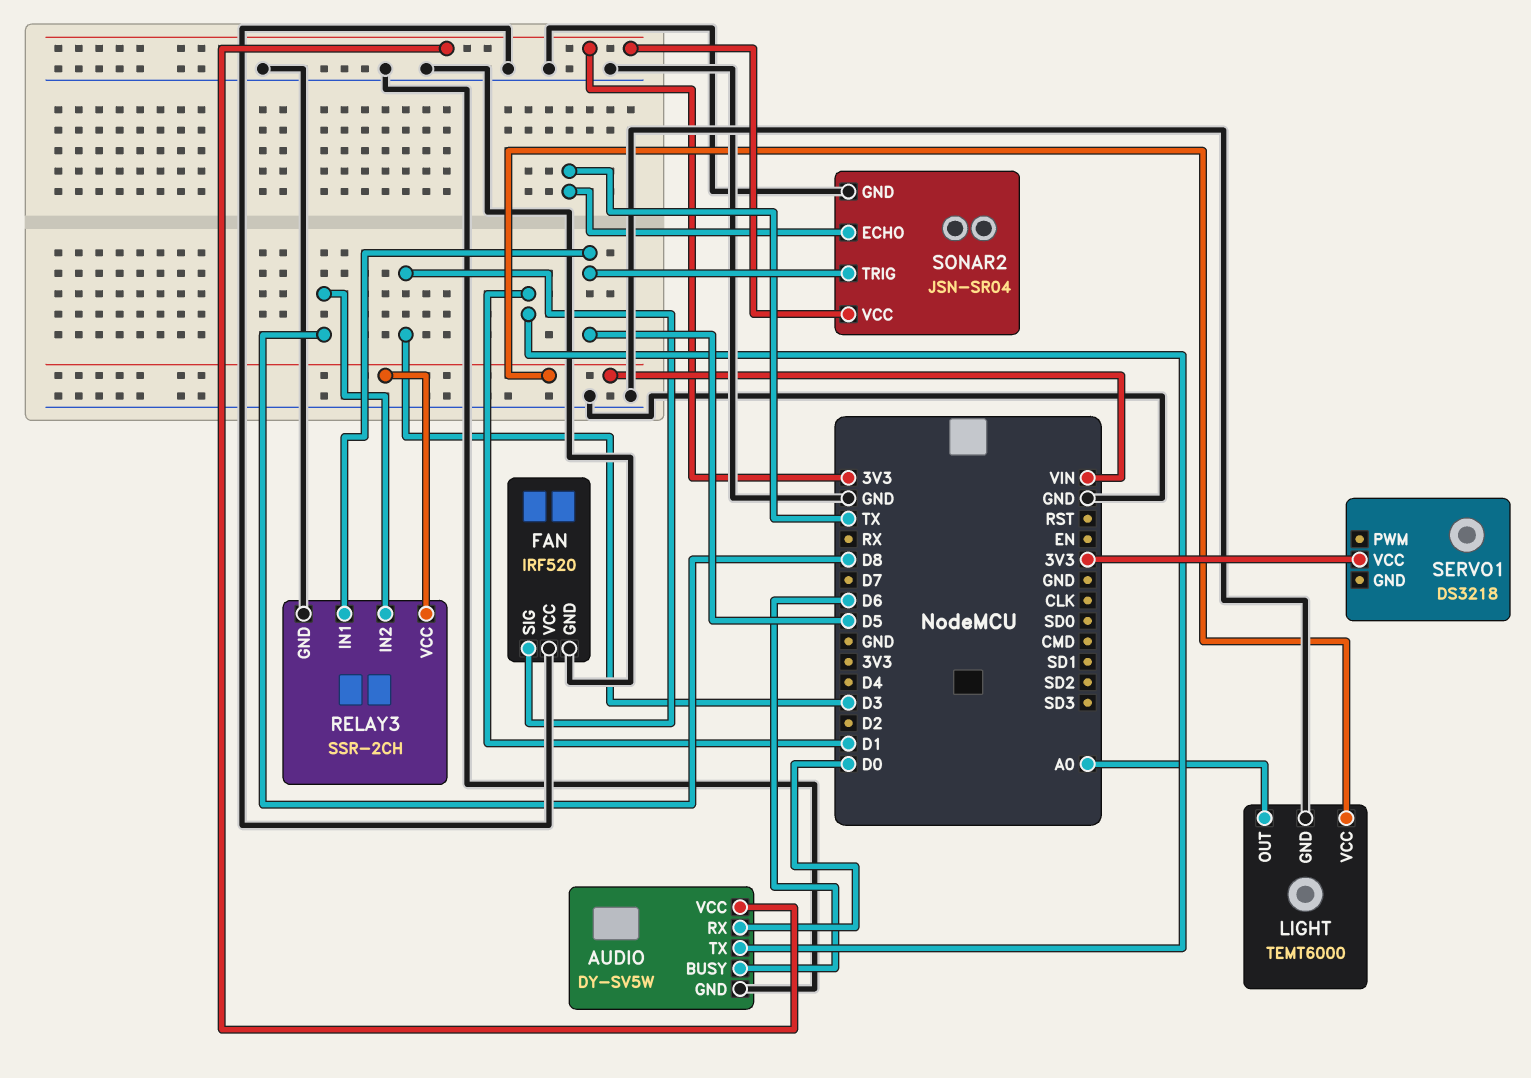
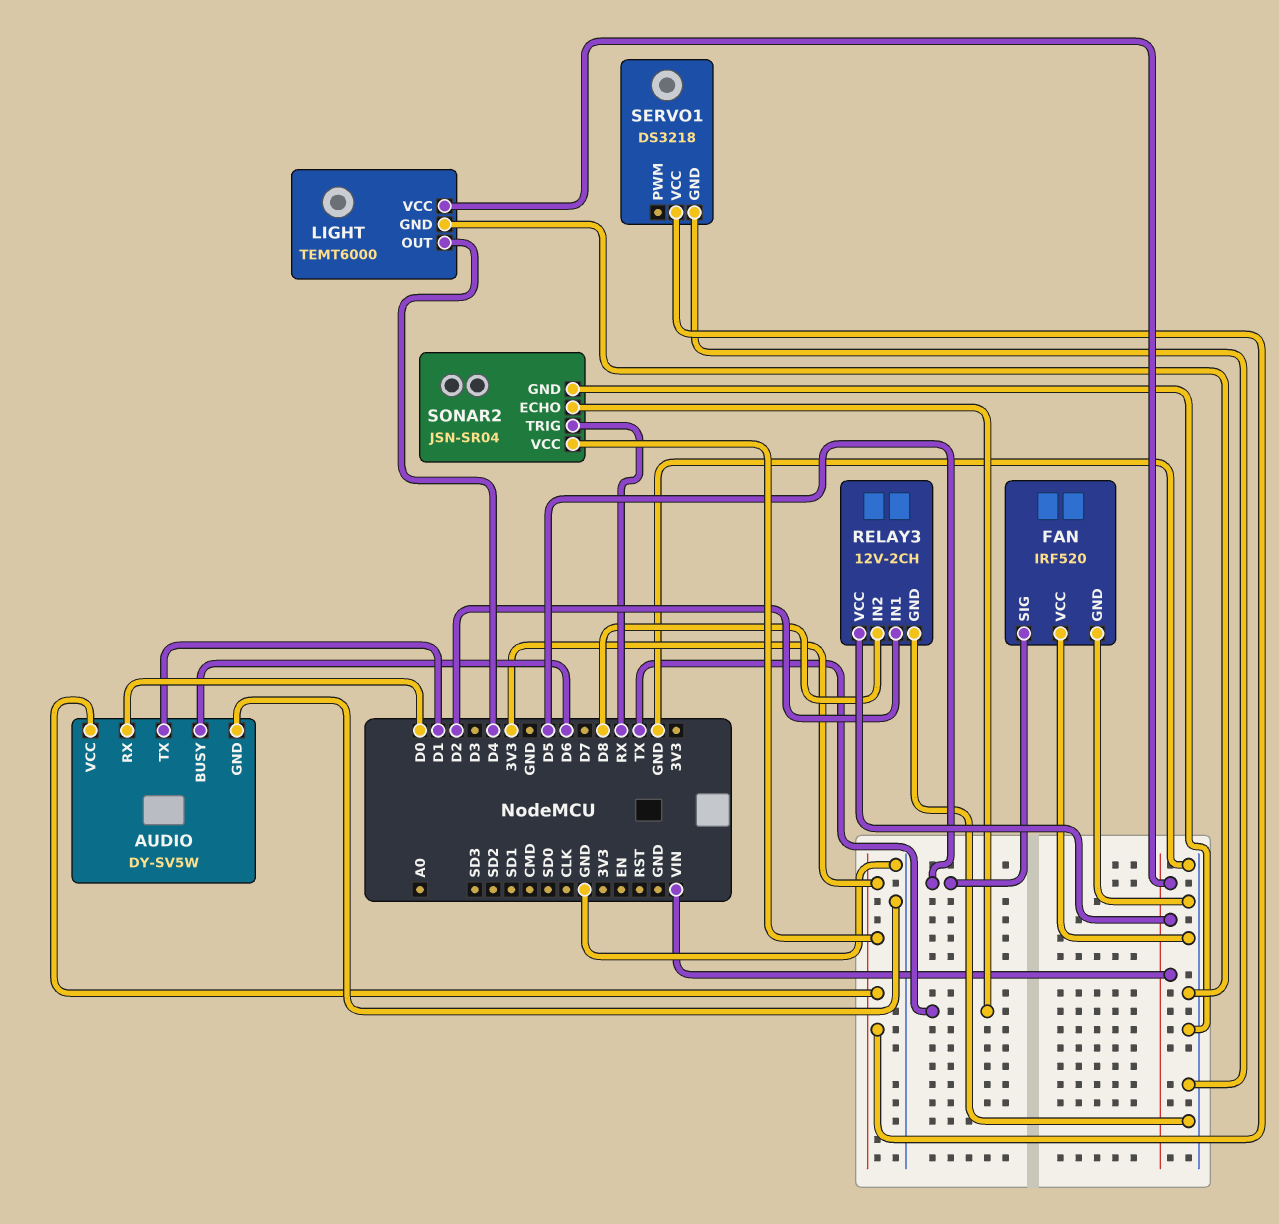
FAN pin SIG: D3 -> D5
LIGHT pin OUT: A0 -> D4
RELAY3: SSR-2CH -> 12V-2CH
RELAY3 pin IN1: D5 -> D2
SERVO1 pin GND: none -> GND
SONAR2 pin TRIG: D5 -> RX

